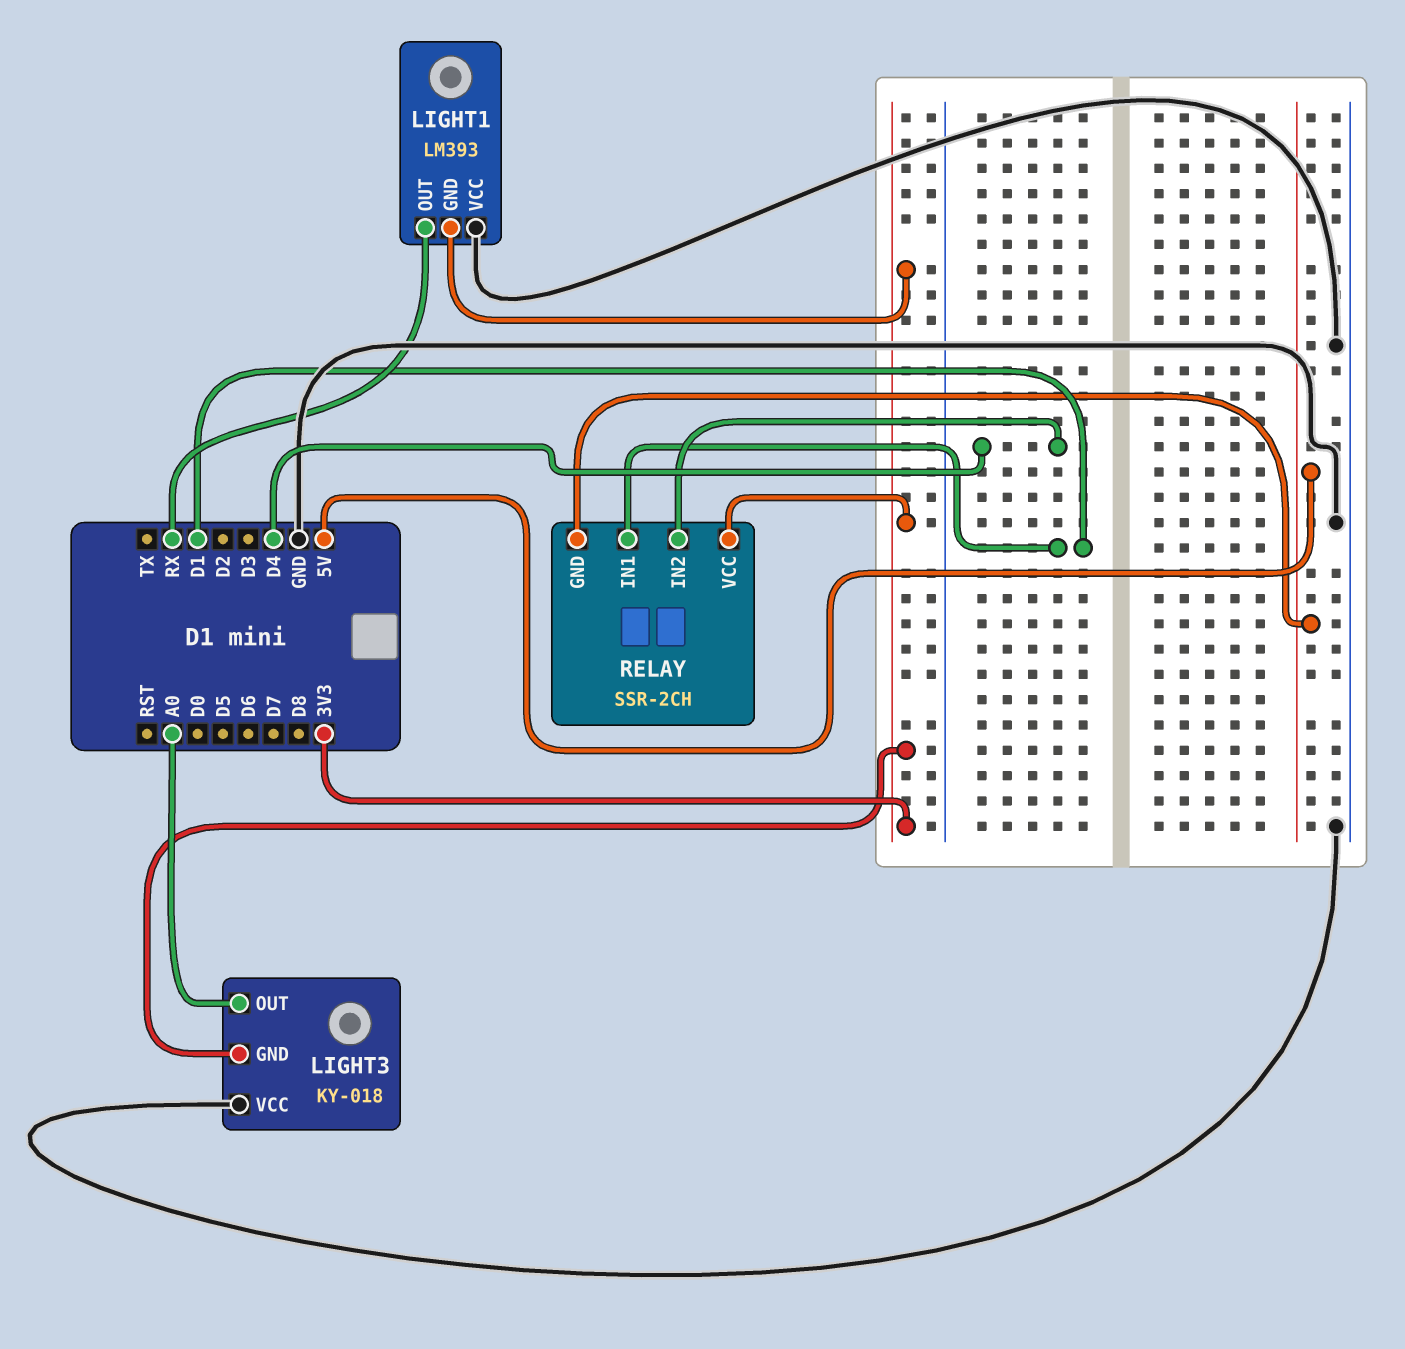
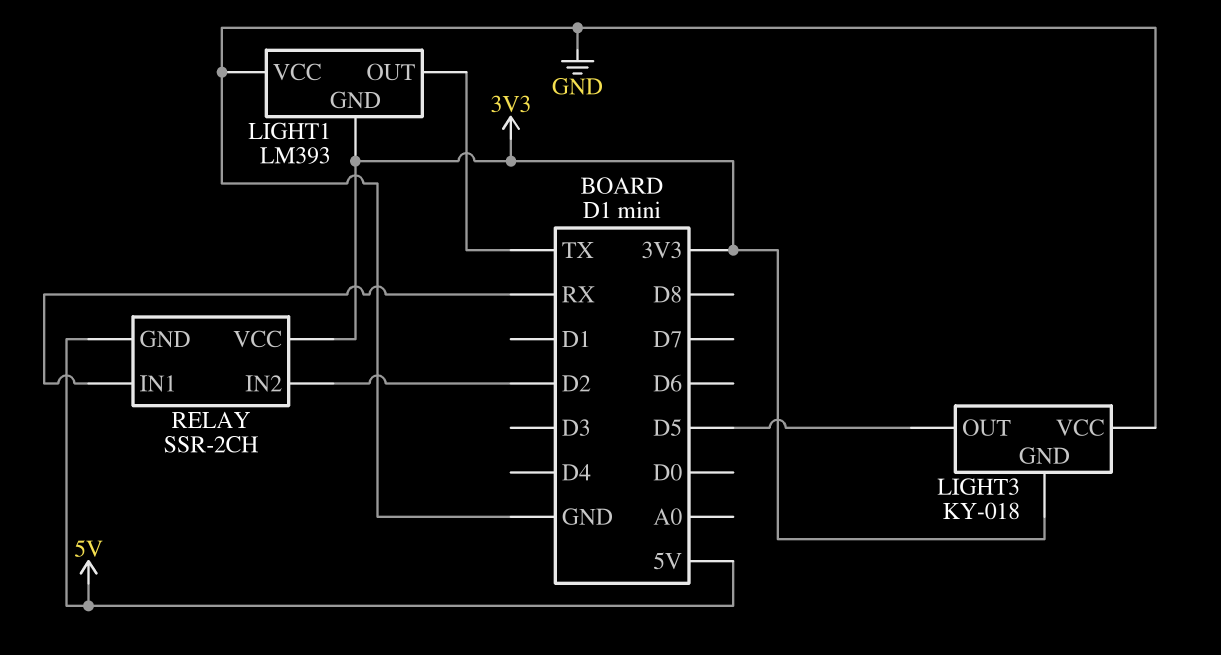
LIGHT1 pin OUT: RX -> TX
LIGHT3 pin OUT: A0 -> D5
RELAY pin IN1: D1 -> RX
RELAY pin IN2: D4 -> D2

